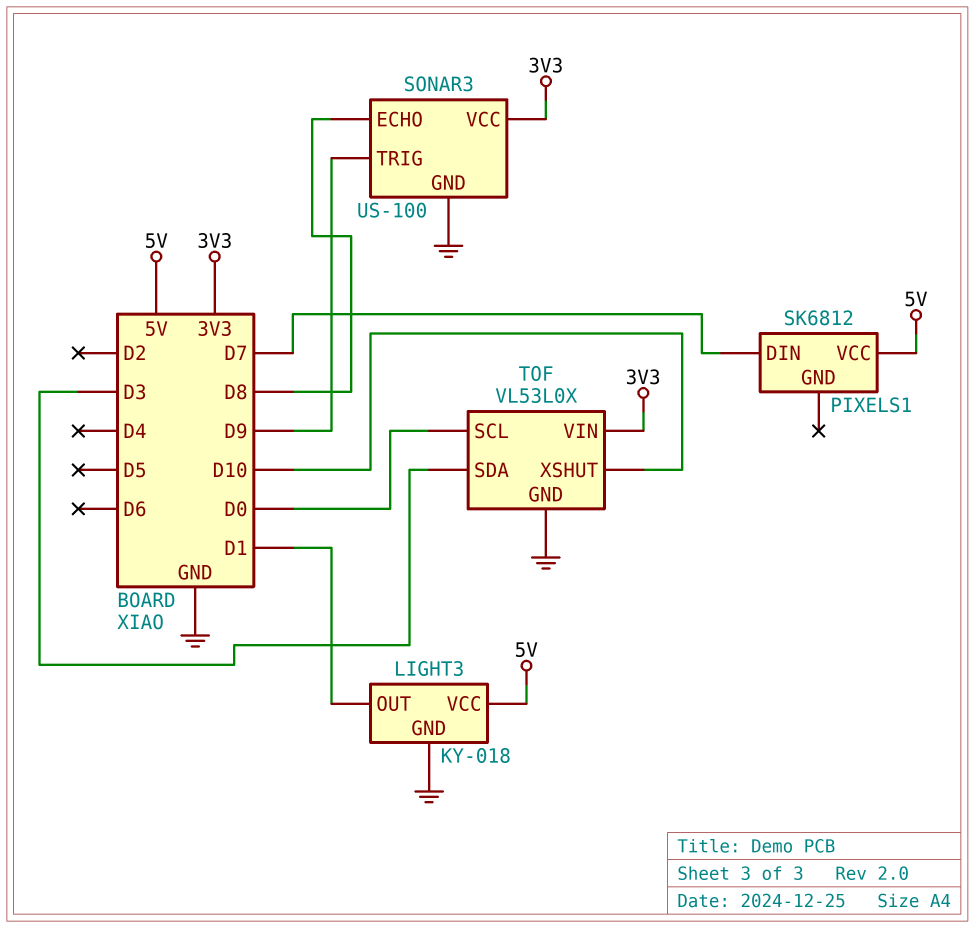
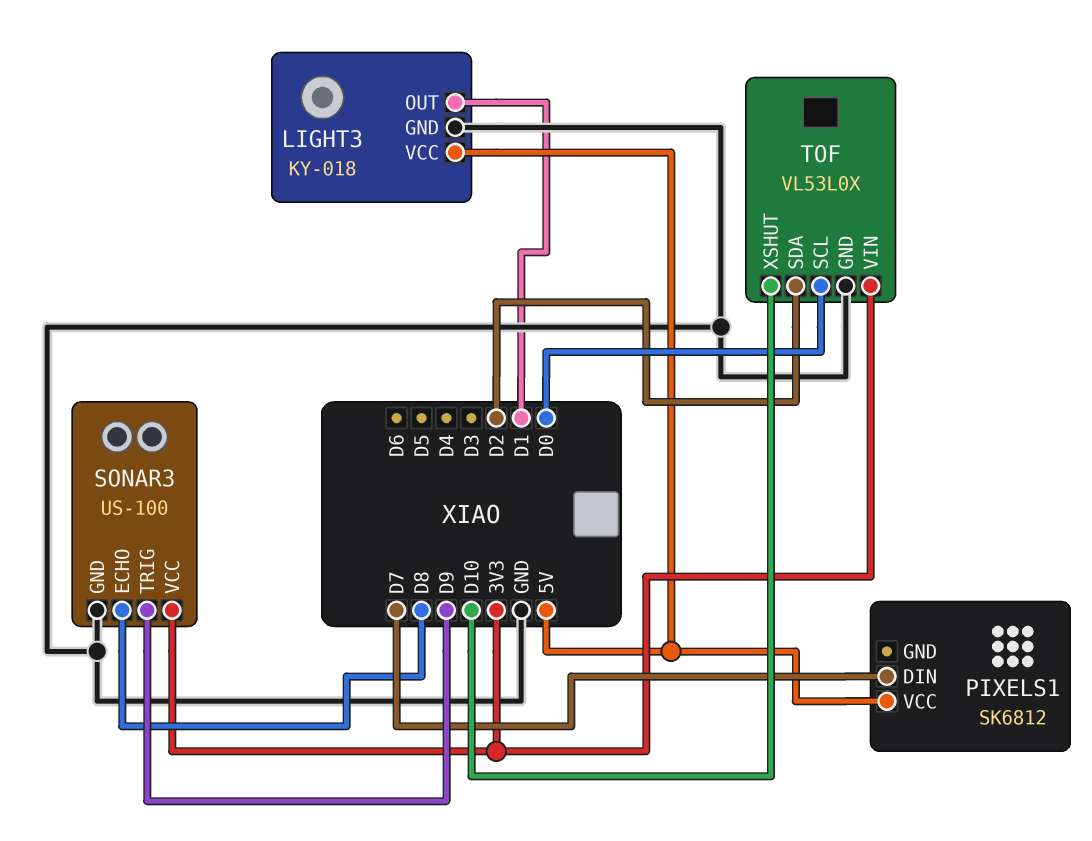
TOF pin SDA: D3 -> D2

